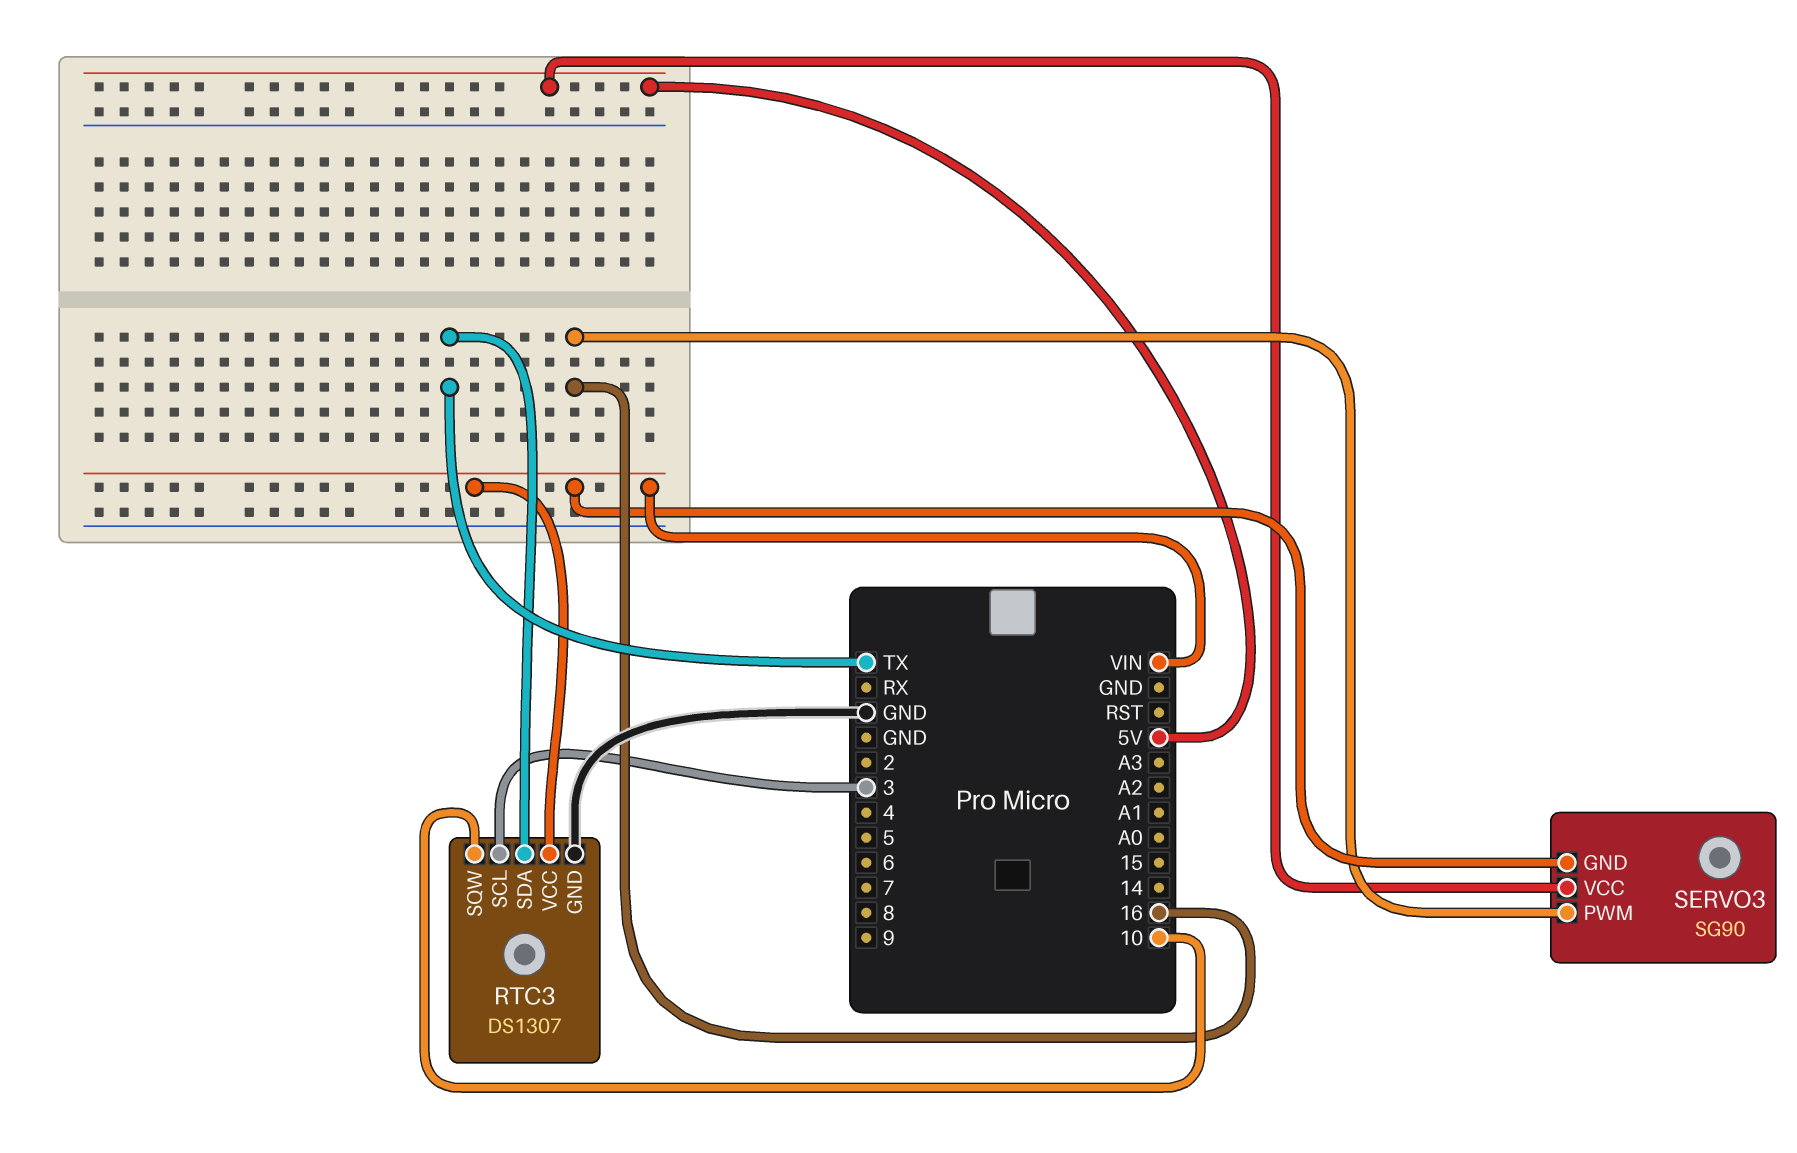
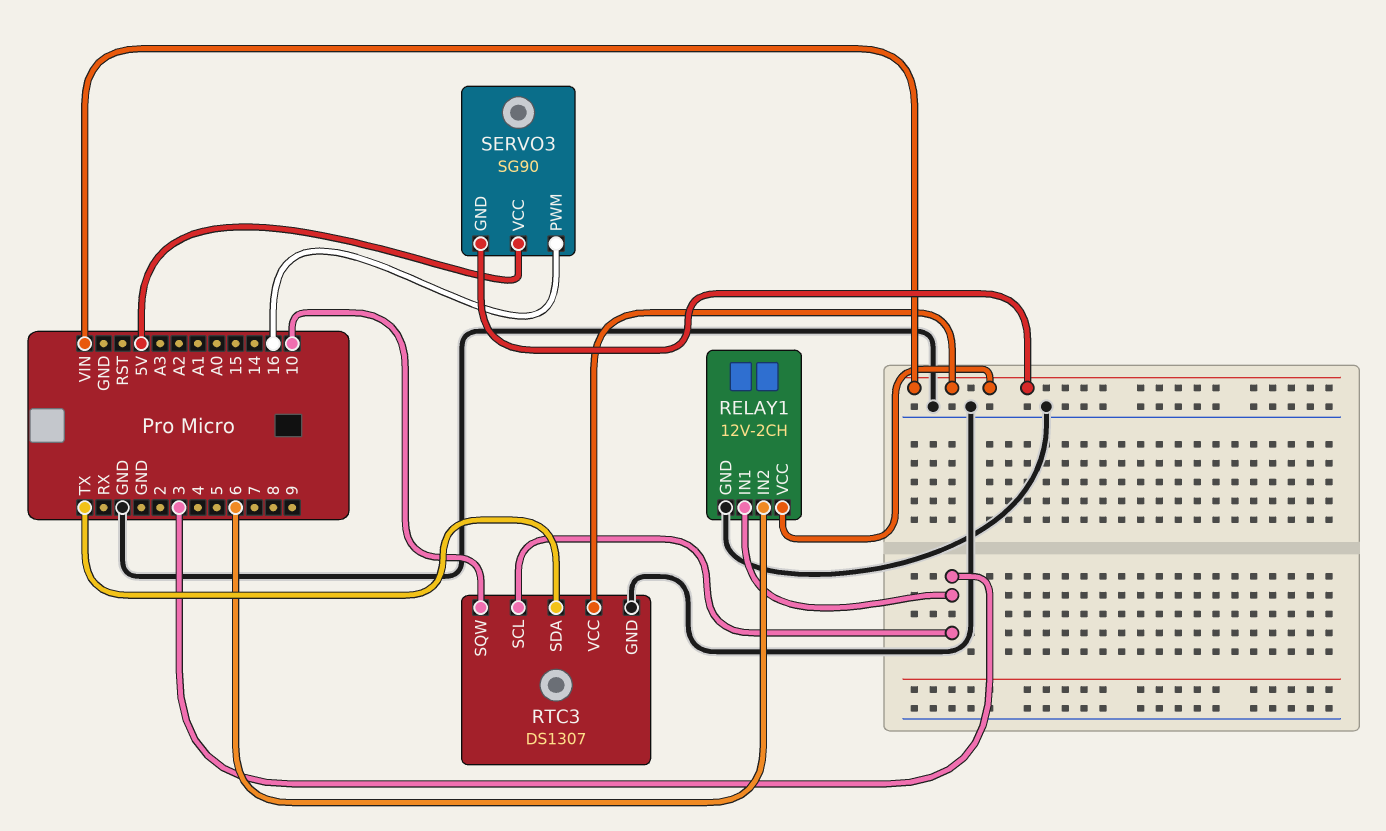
RELAY1: none -> 12V-2CH
RELAY1 pin GND: none -> GND
RELAY1 pin IN1: none -> 3
RELAY1 pin IN2: none -> 6
RELAY1 pin VCC: none -> VIN

